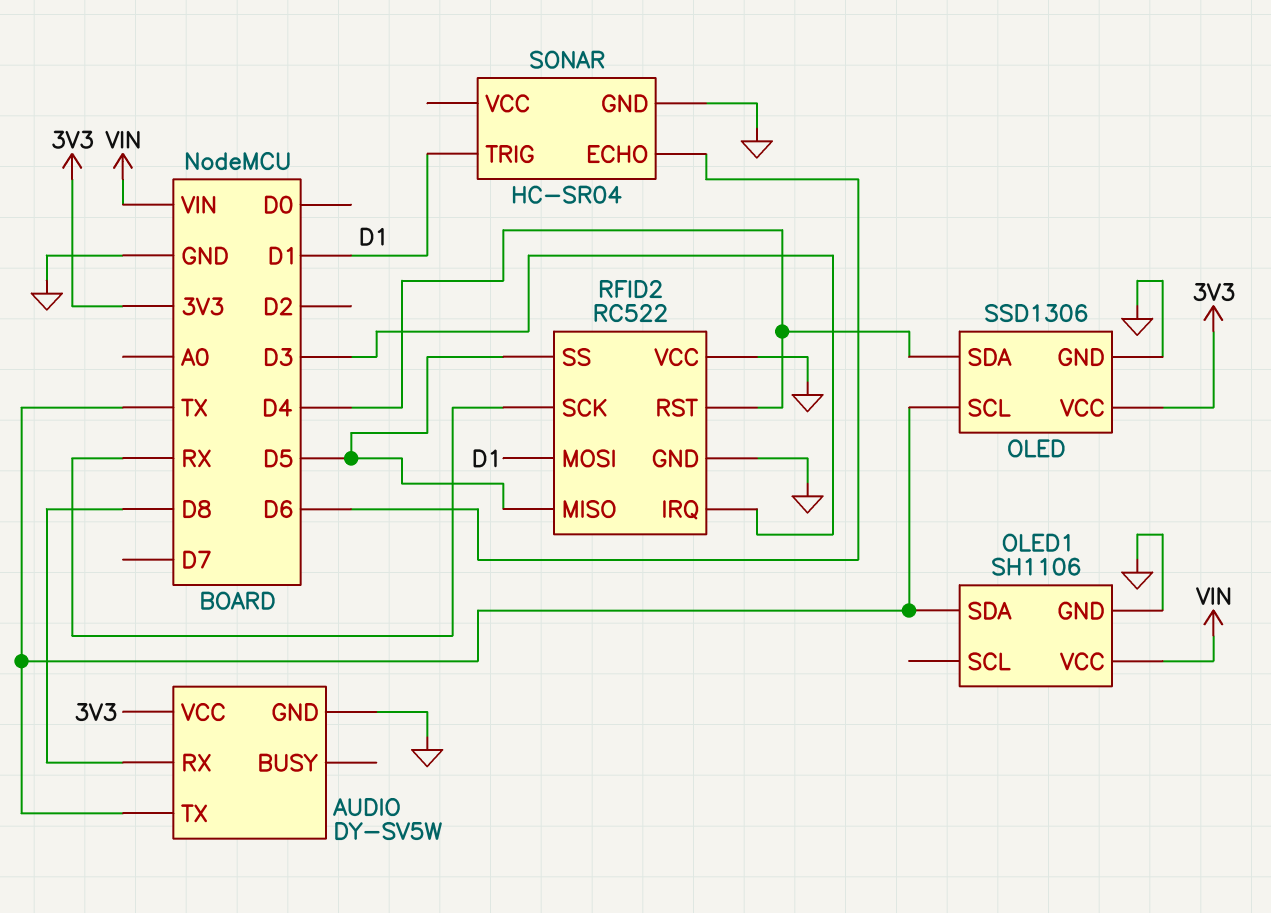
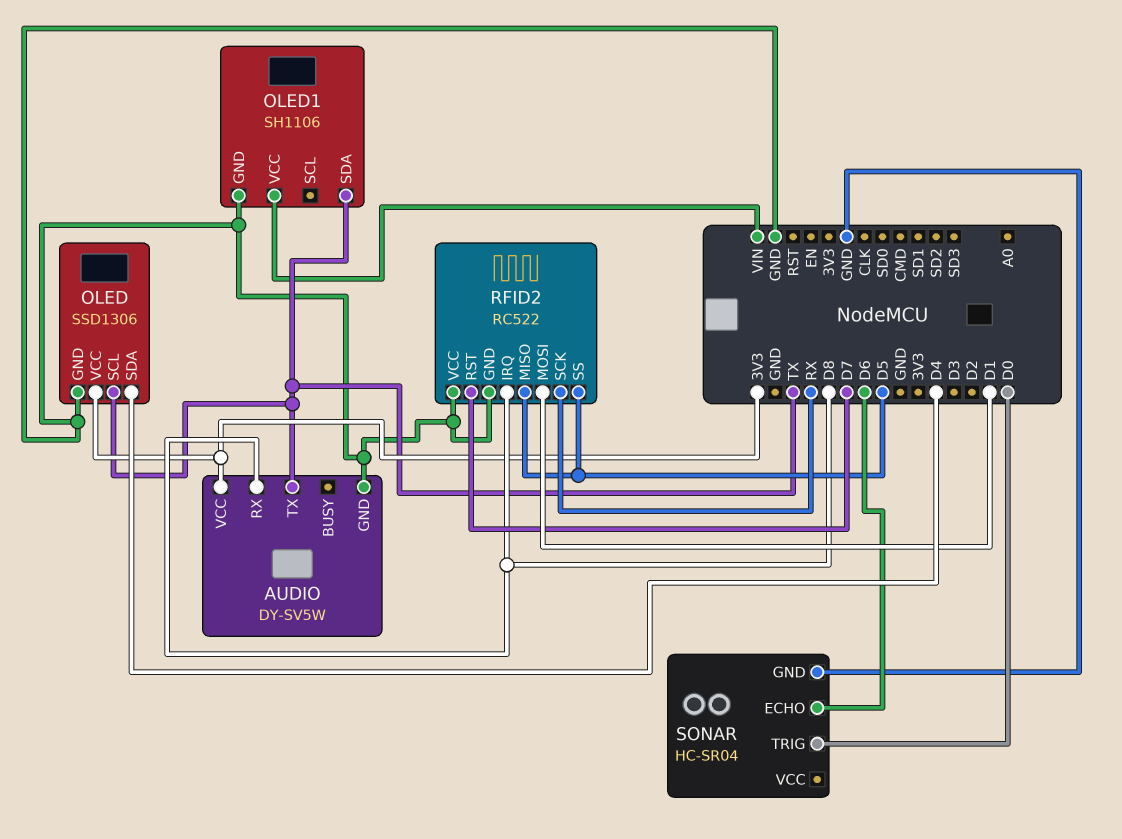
RFID2 pin IRQ: D3 -> D8
RFID2 pin RST: D4 -> D7
SONAR pin TRIG: D1 -> D0

